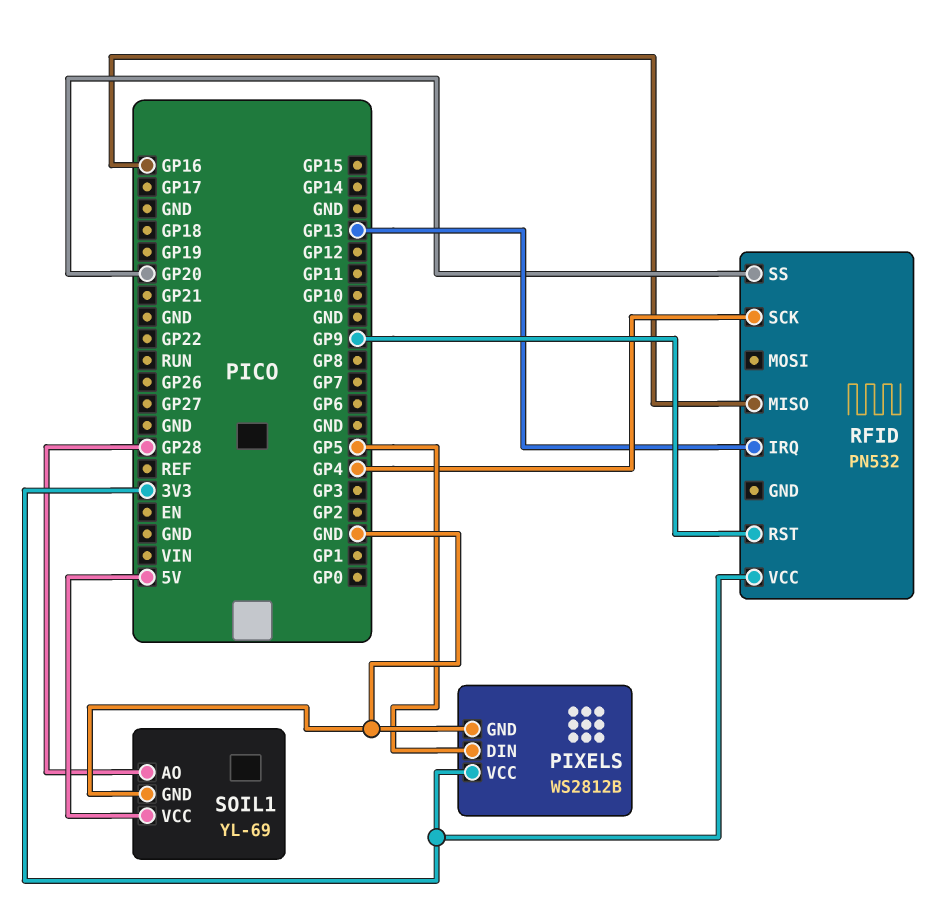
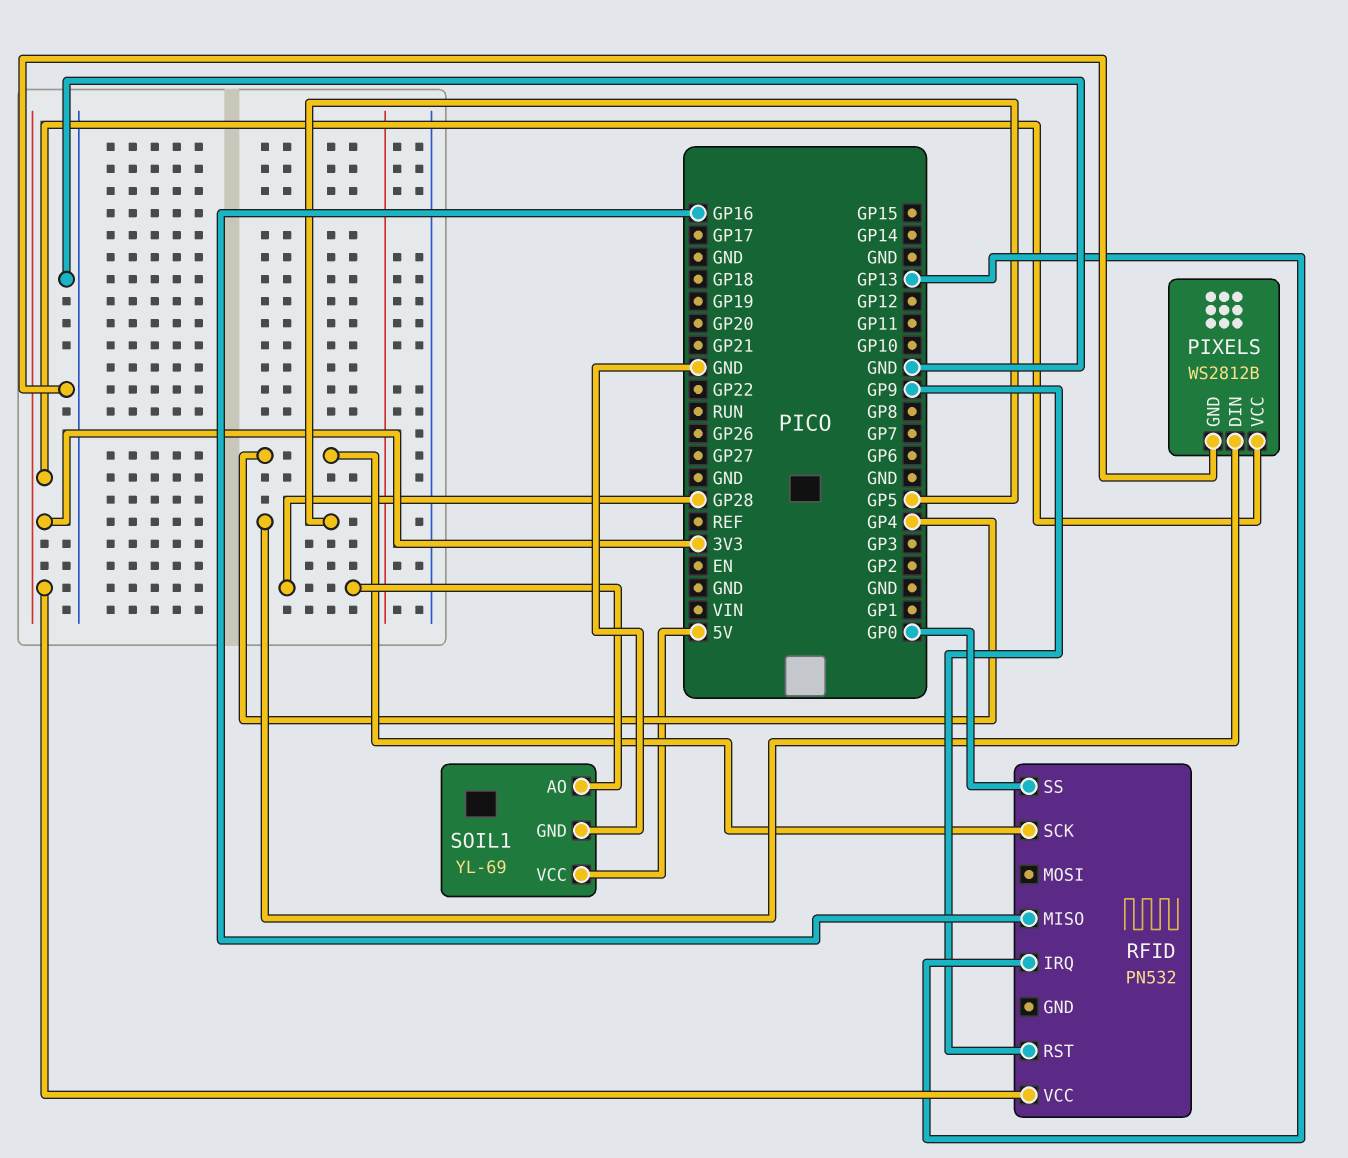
RFID pin SS: GP20 -> GP0

